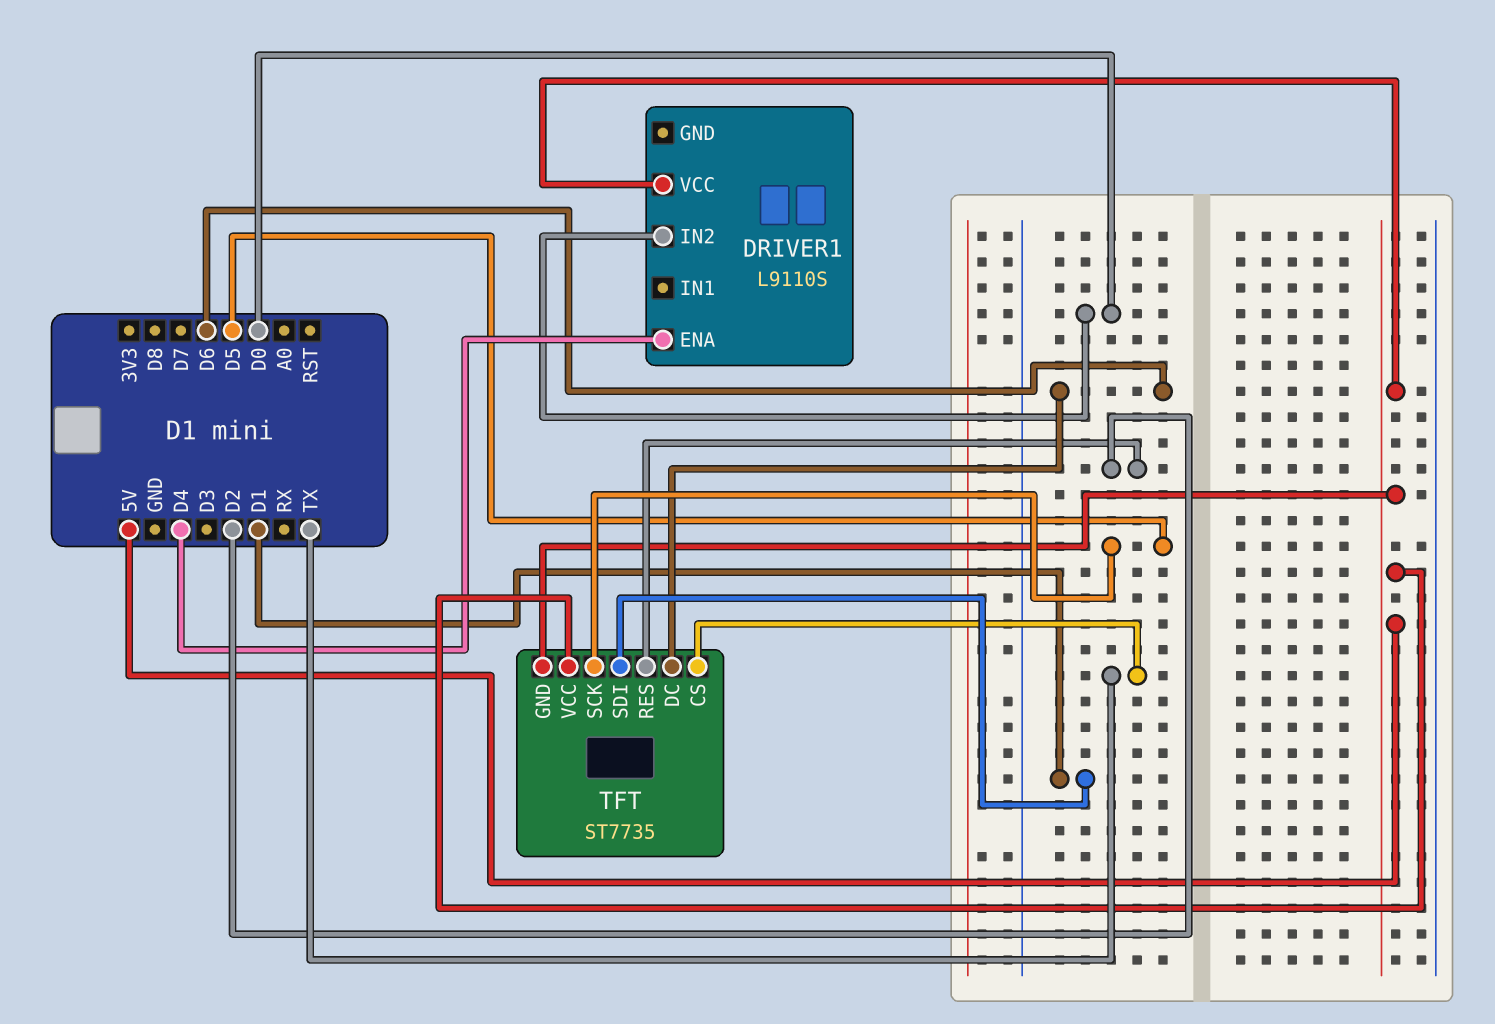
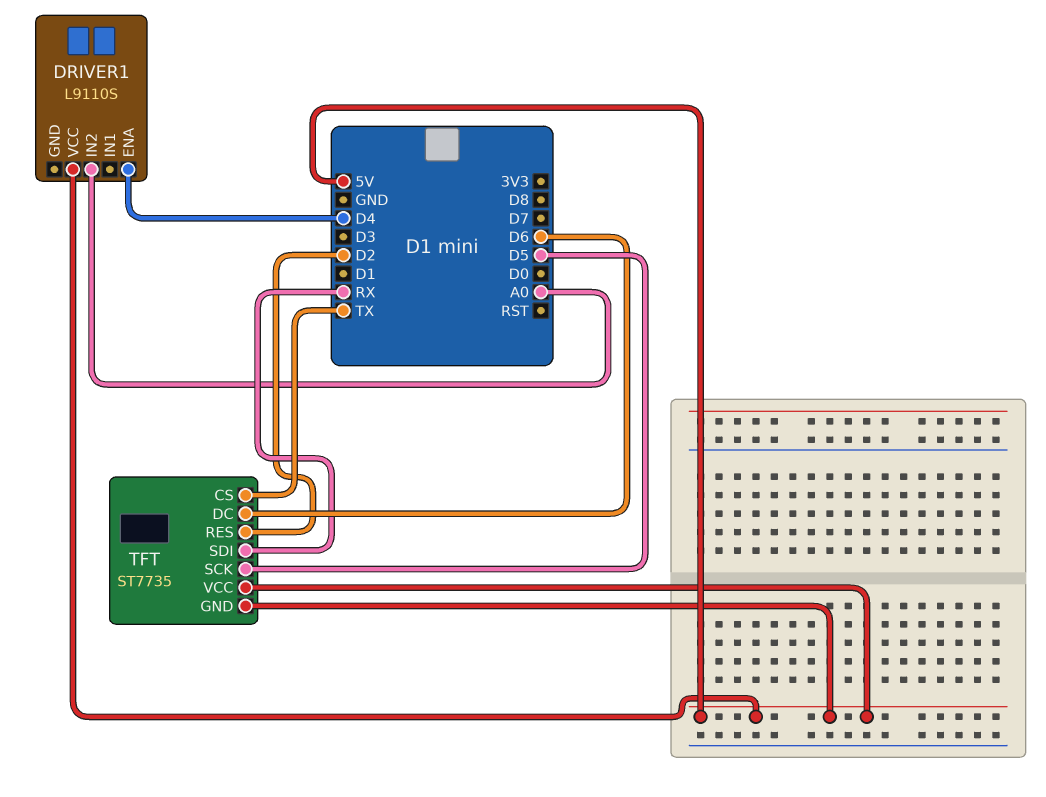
DRIVER1 pin IN2: D0 -> A0
TFT pin SDI: D1 -> RX

